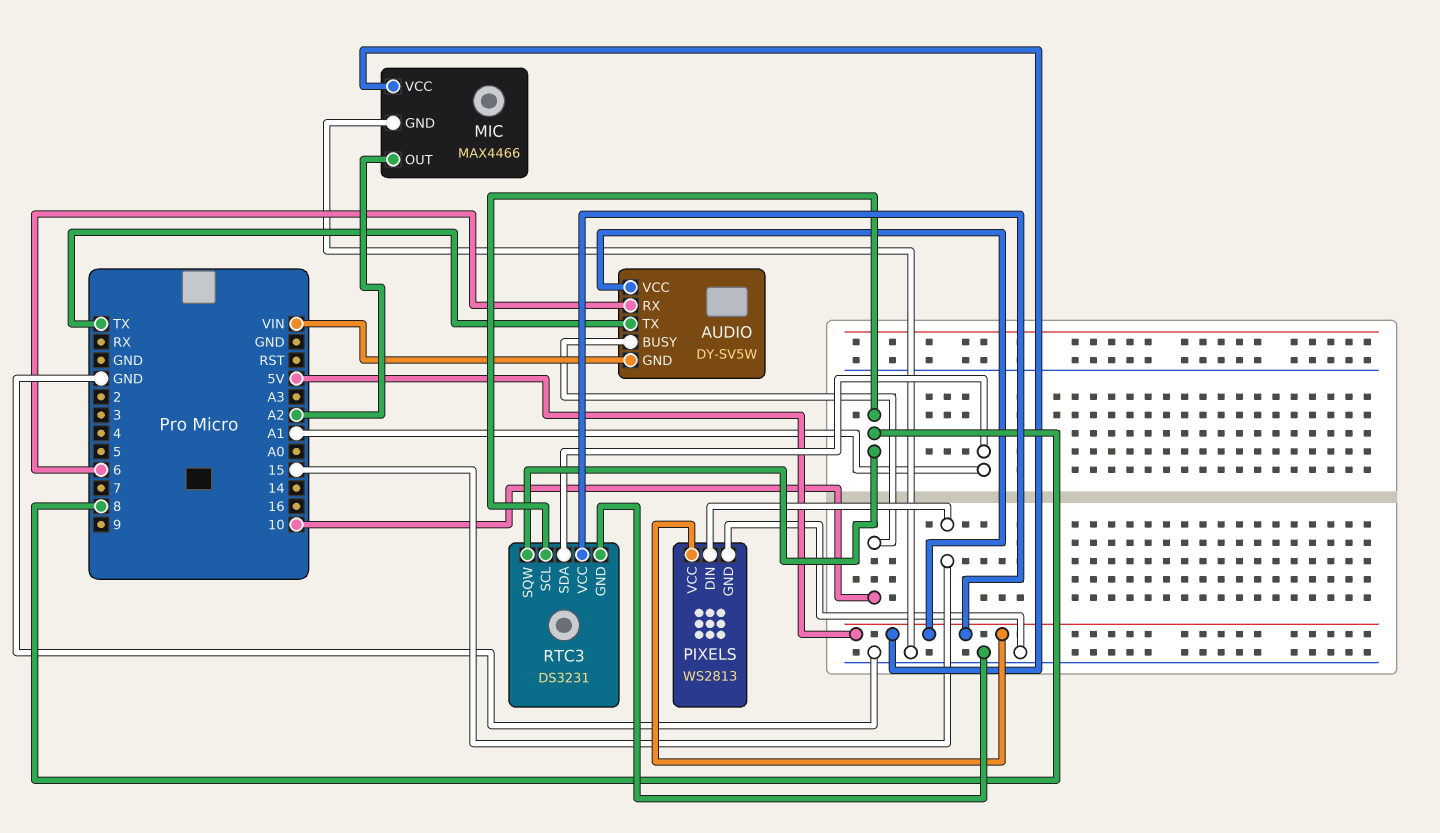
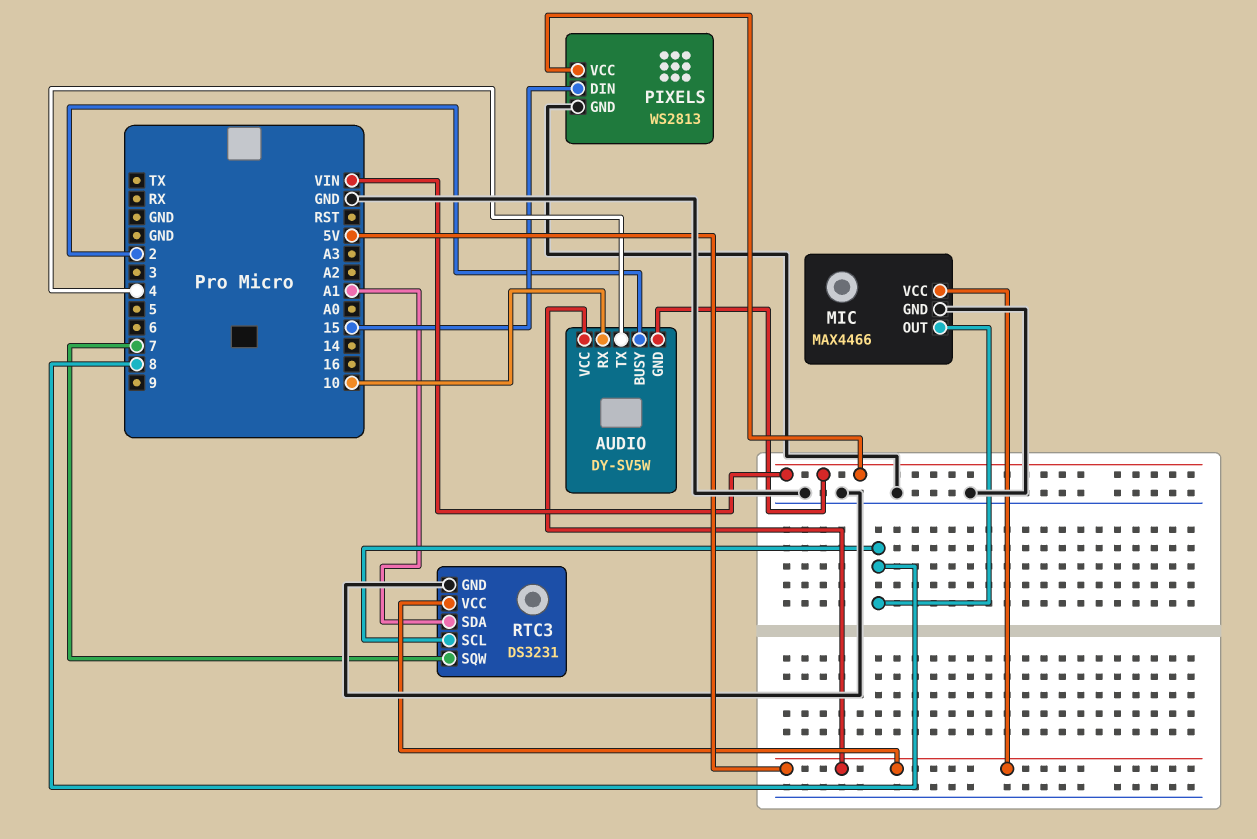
AUDIO pin BUSY: 10 -> 2
AUDIO pin RX: 6 -> 10
AUDIO pin TX: TX -> 4
MIC pin OUT: A2 -> 8
PIXELS pin VCC: 5V -> VIN
RTC3 pin SQW: 8 -> 7

